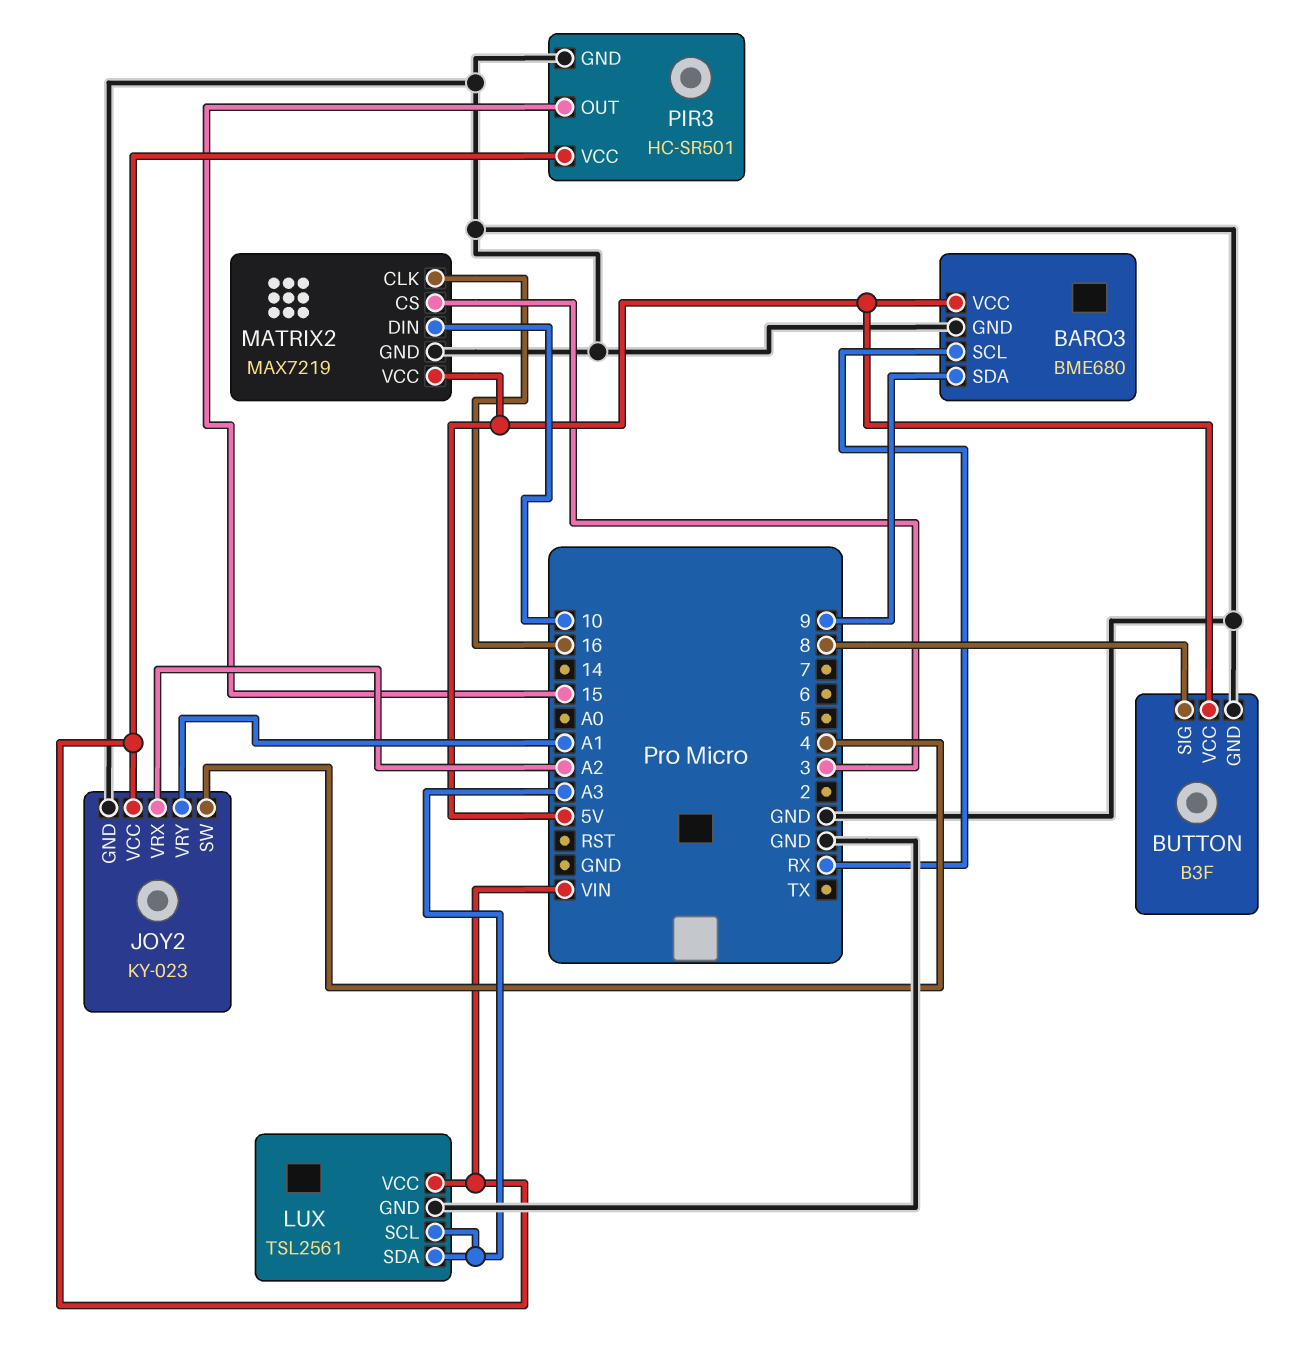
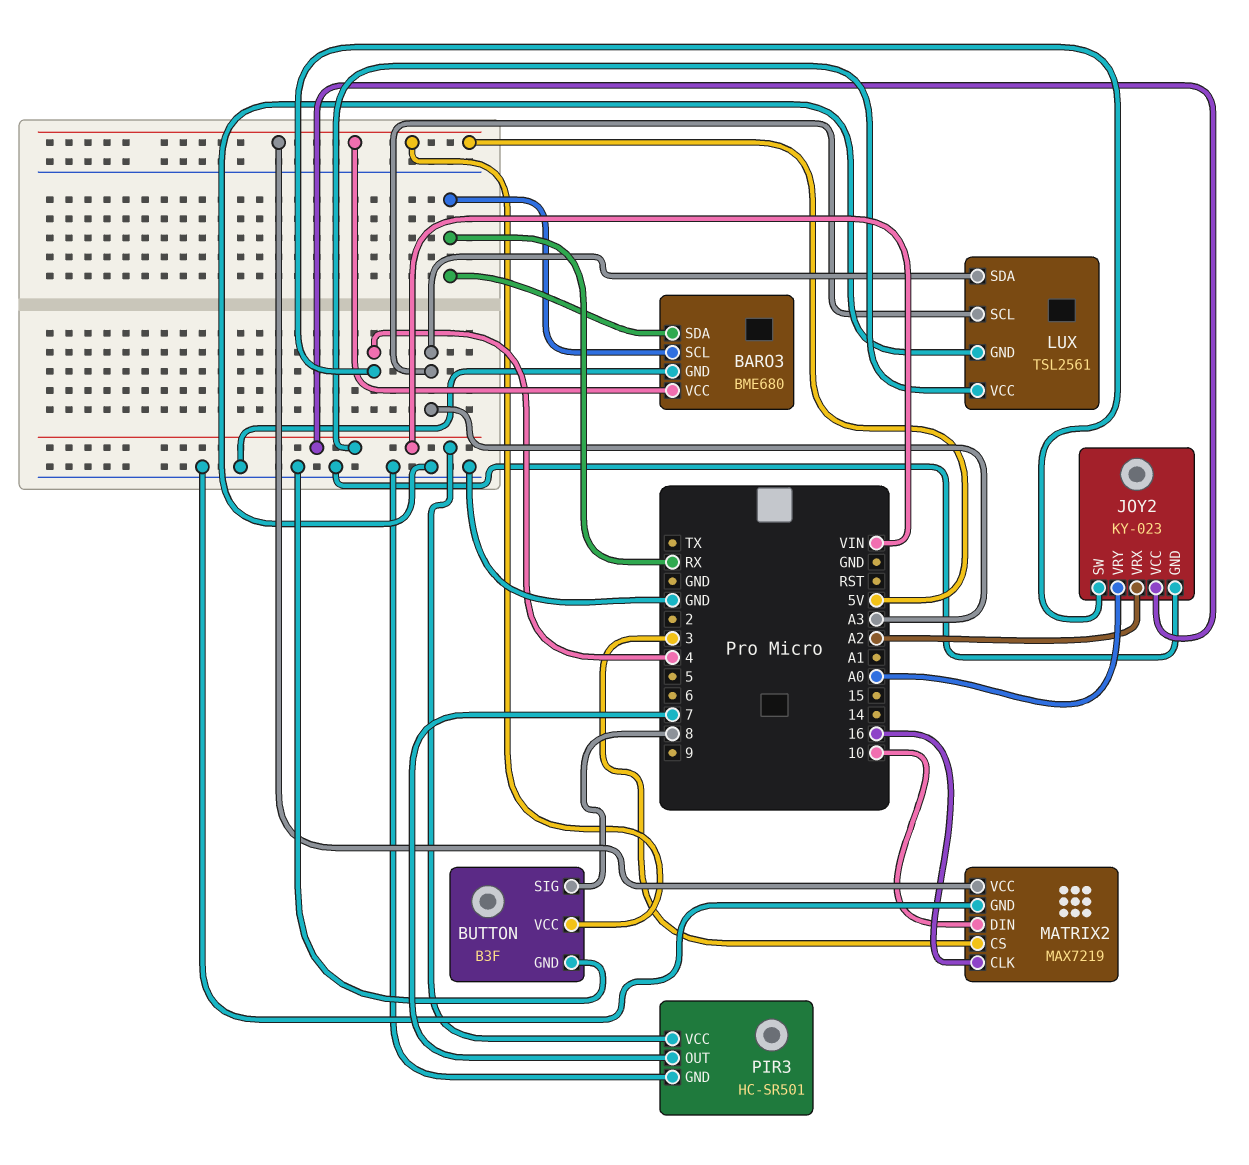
BARO3 pin SDA: 9 -> RX
JOY2 pin VRY: A1 -> A0
PIR3 pin OUT: 15 -> 7

